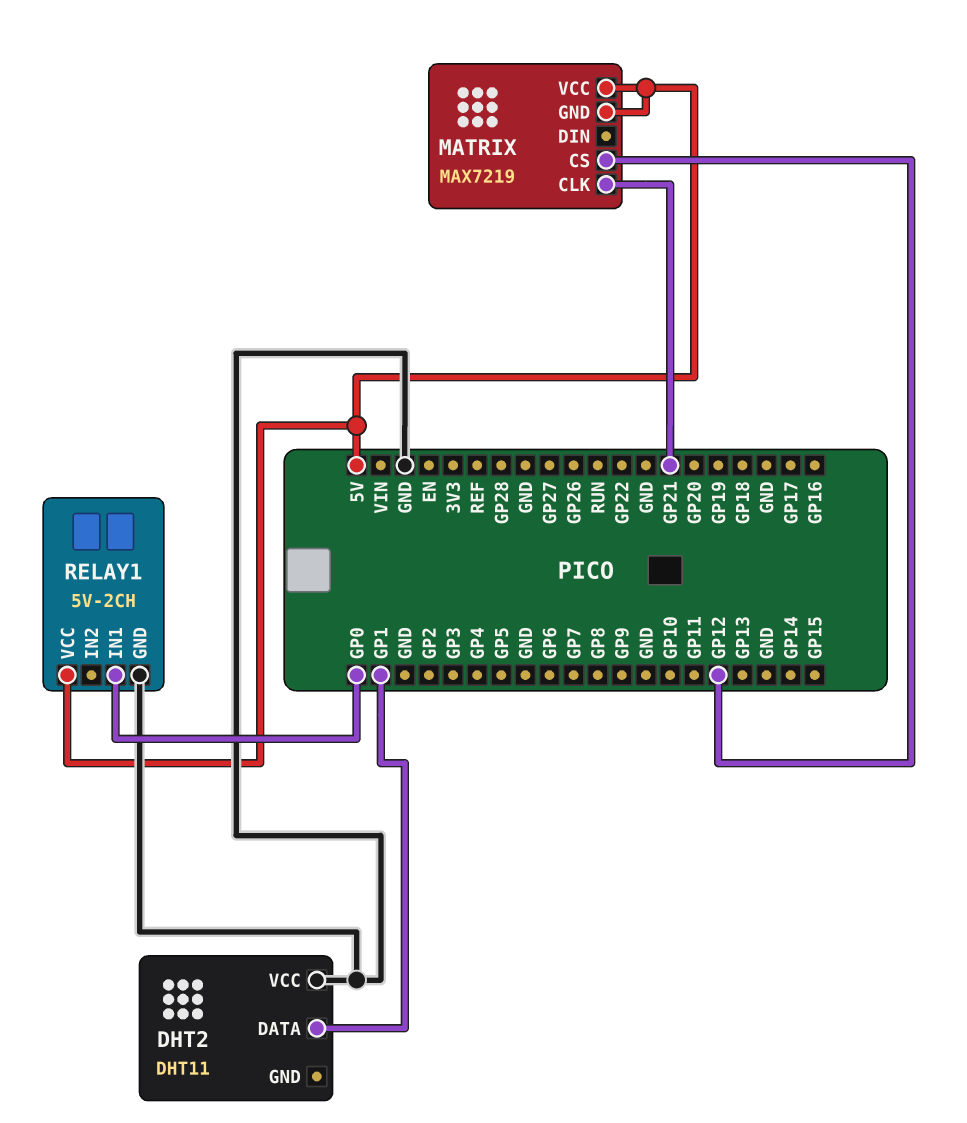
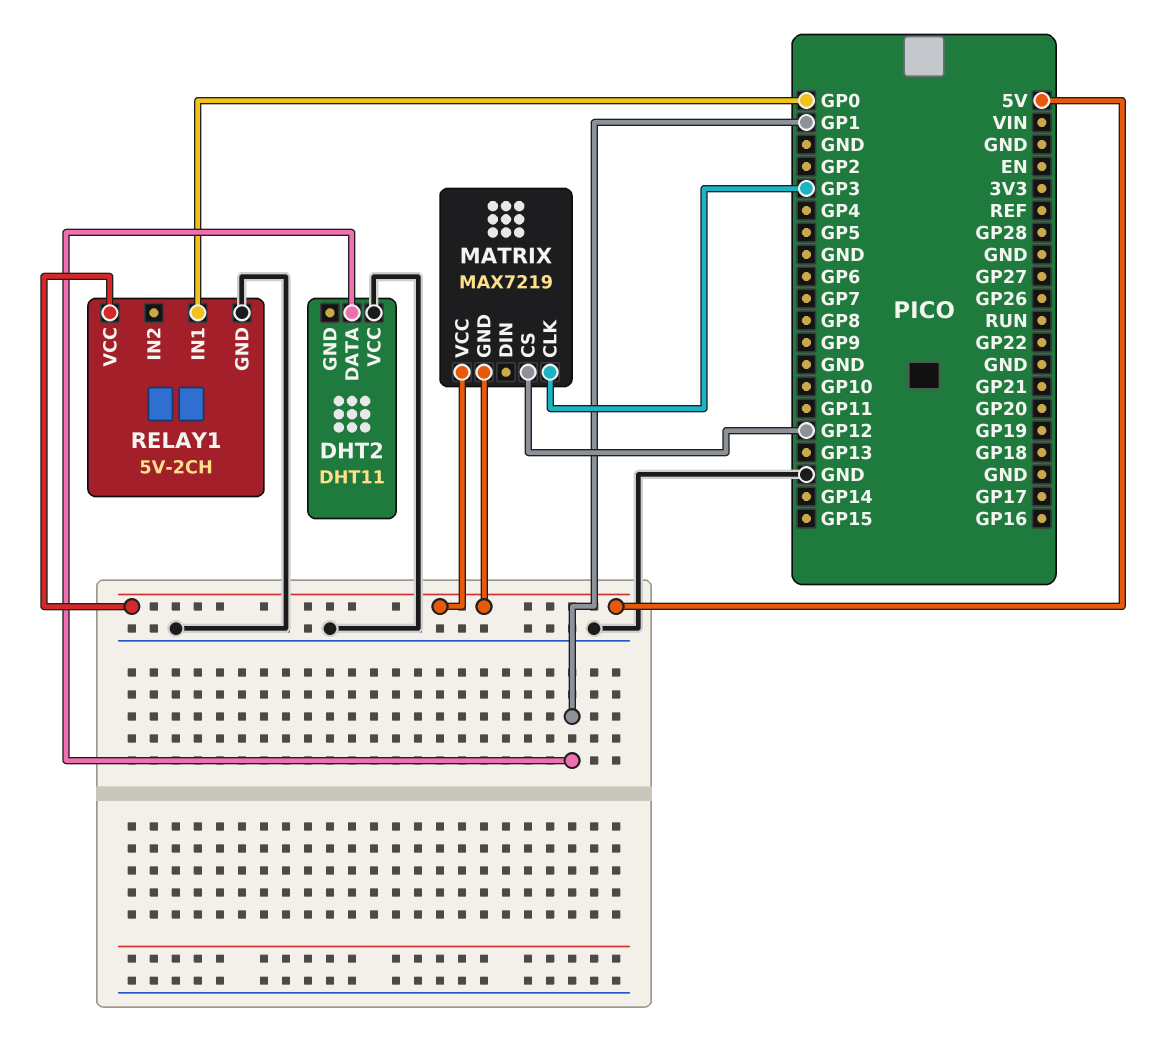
MATRIX pin CLK: GP21 -> GP3

